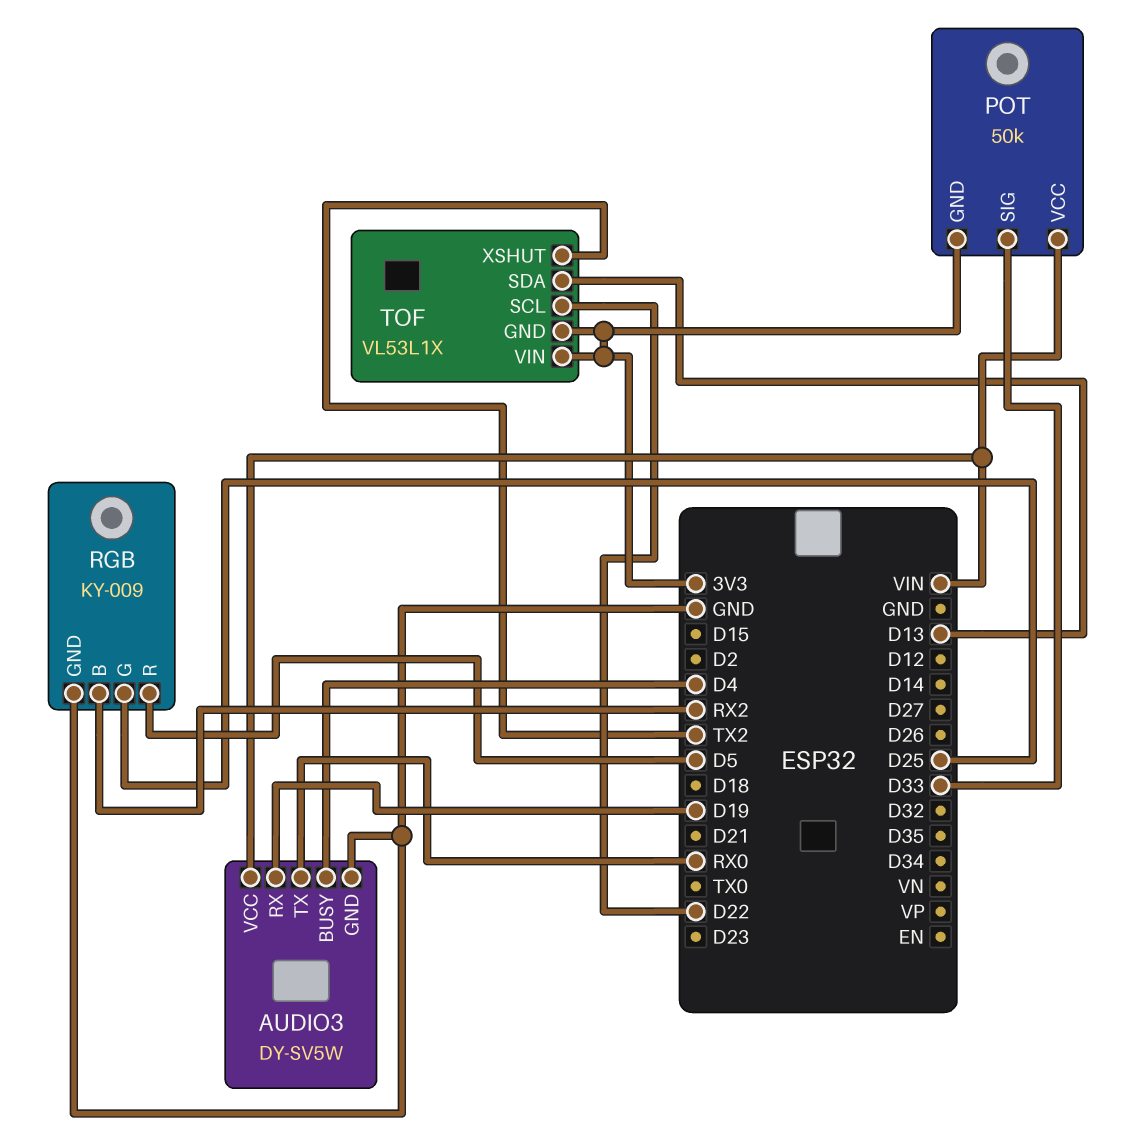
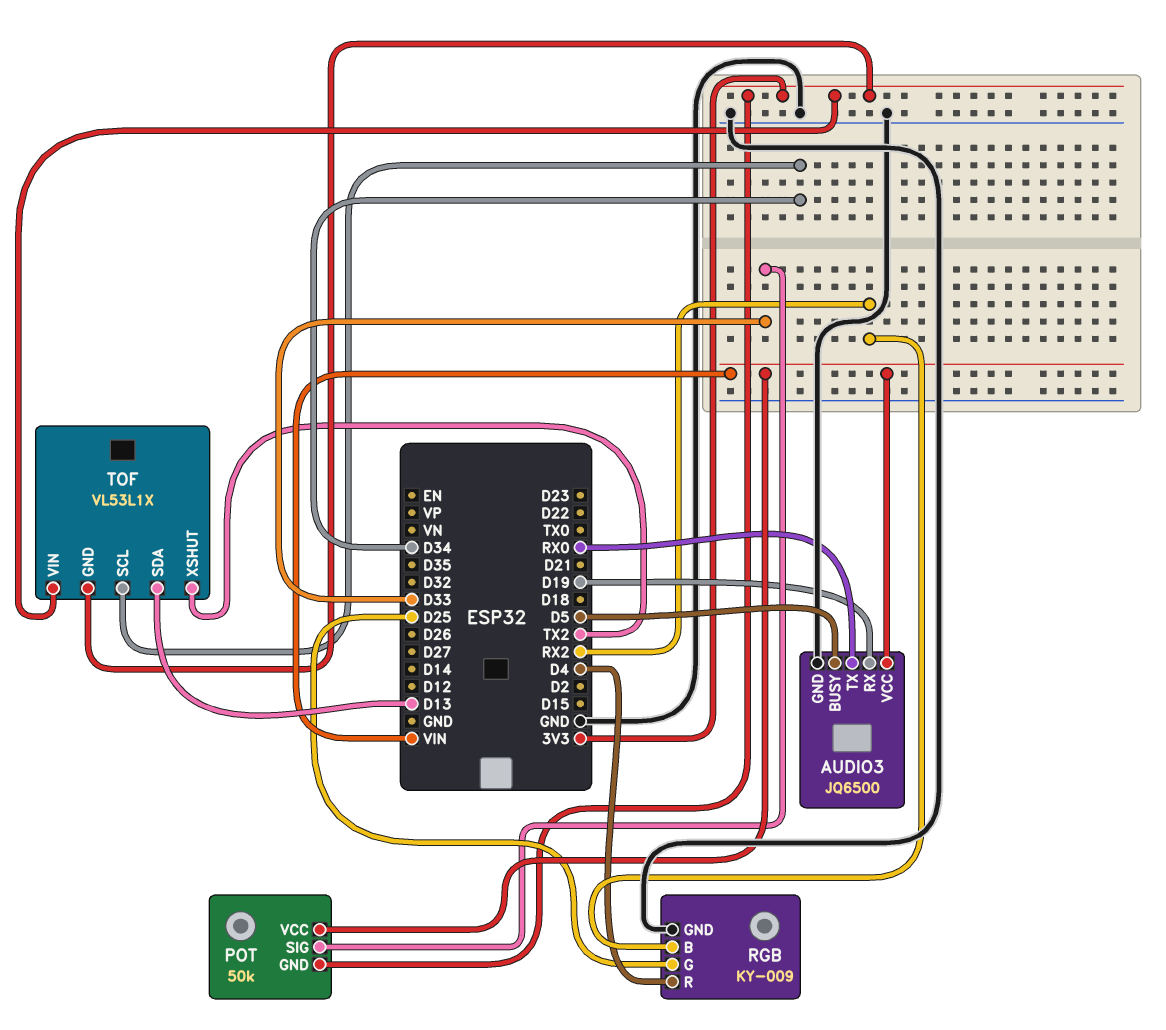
AUDIO3: DY-SV5W -> JQ6500
AUDIO3 pin BUSY: D4 -> D5
RGB pin R: D5 -> D4
TOF pin SCL: D22 -> D34

